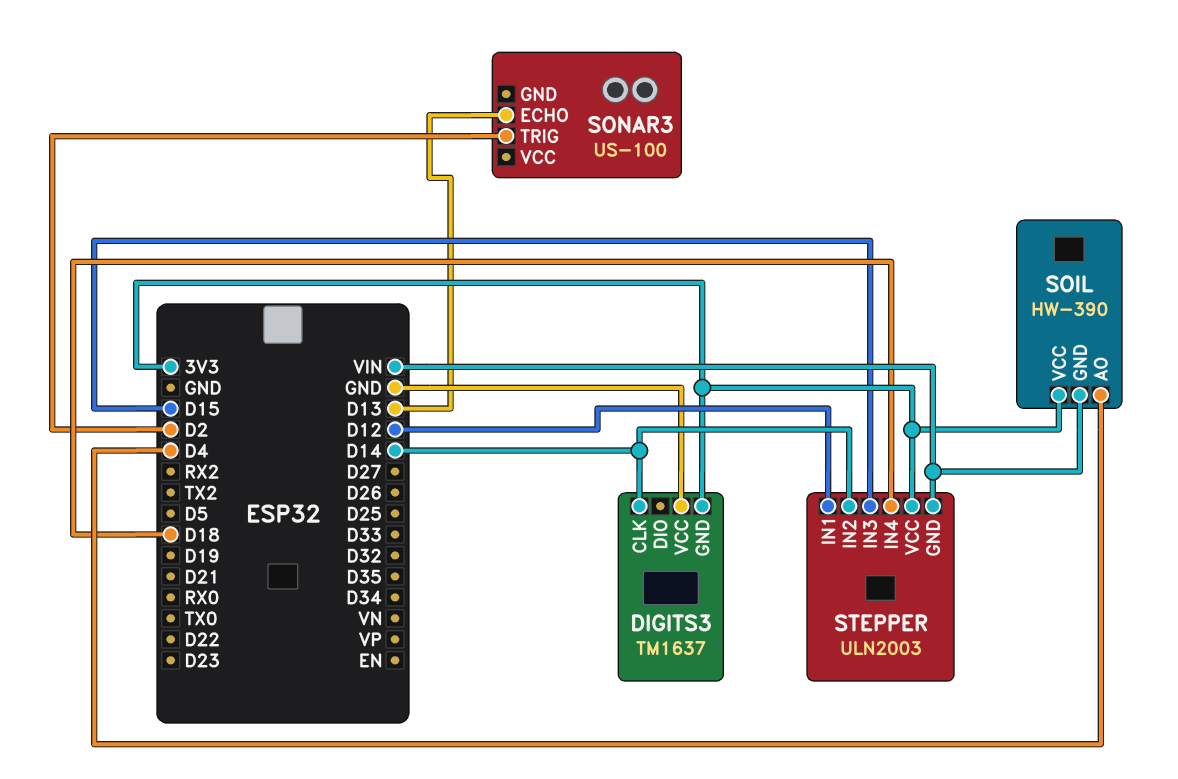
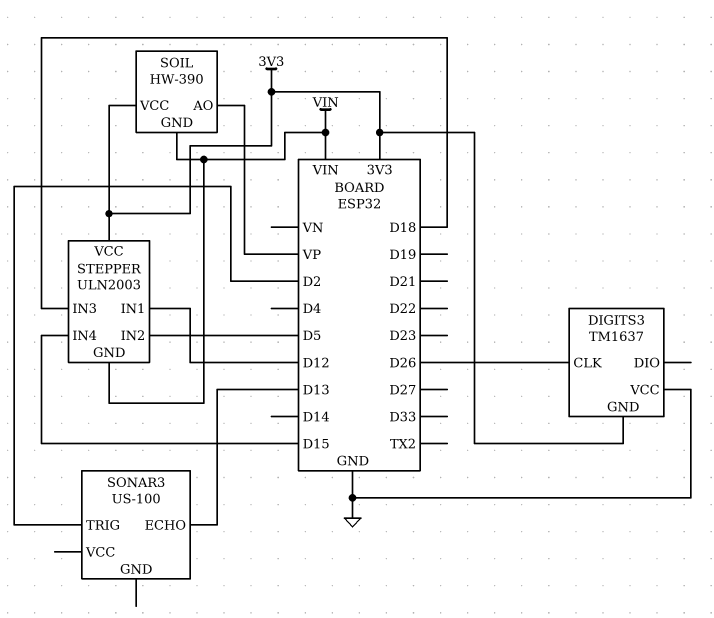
DIGITS3 pin CLK: D14 -> D26
SOIL pin AO: D4 -> VP
STEPPER pin IN2: D14 -> D5
STEPPER pin IN3: D15 -> D18
STEPPER pin IN4: D18 -> D15

